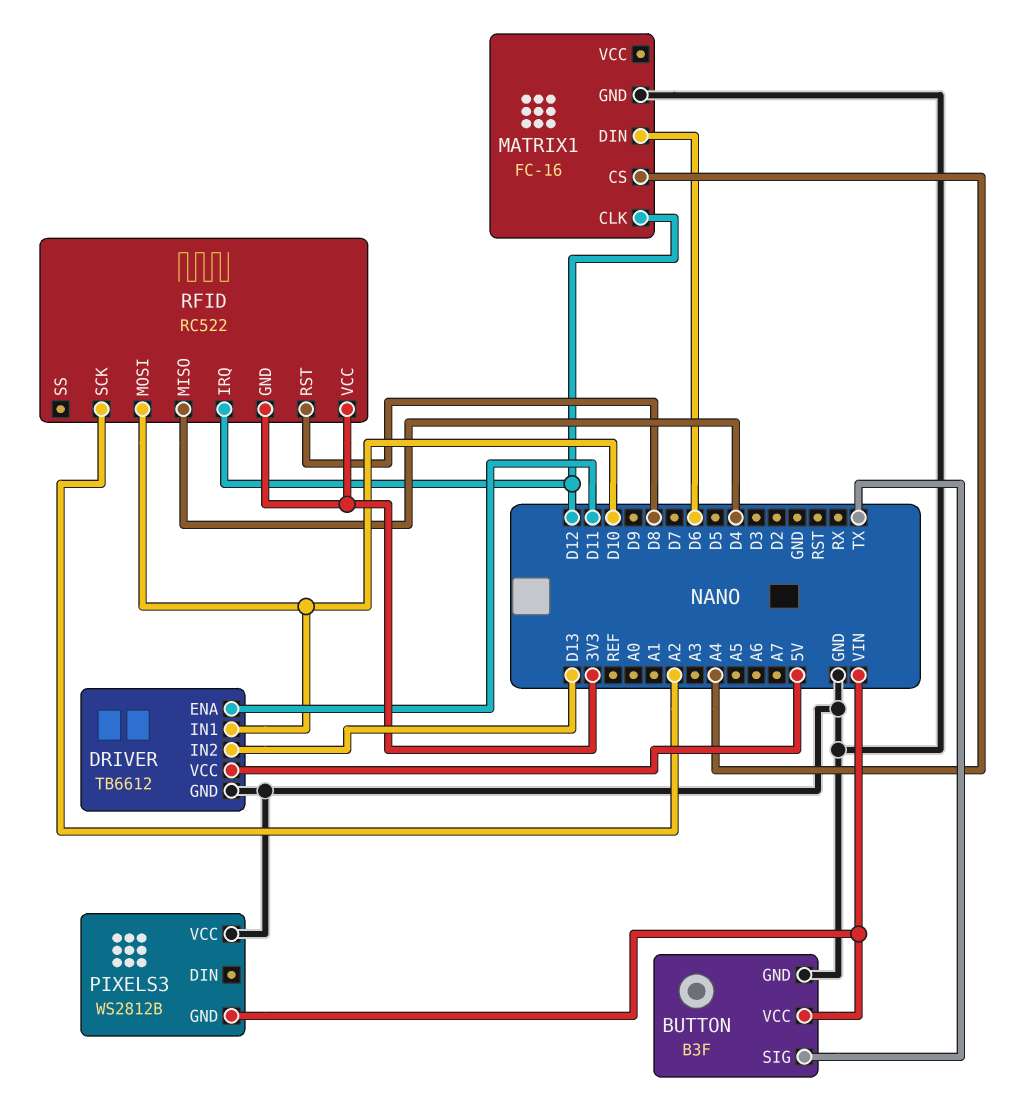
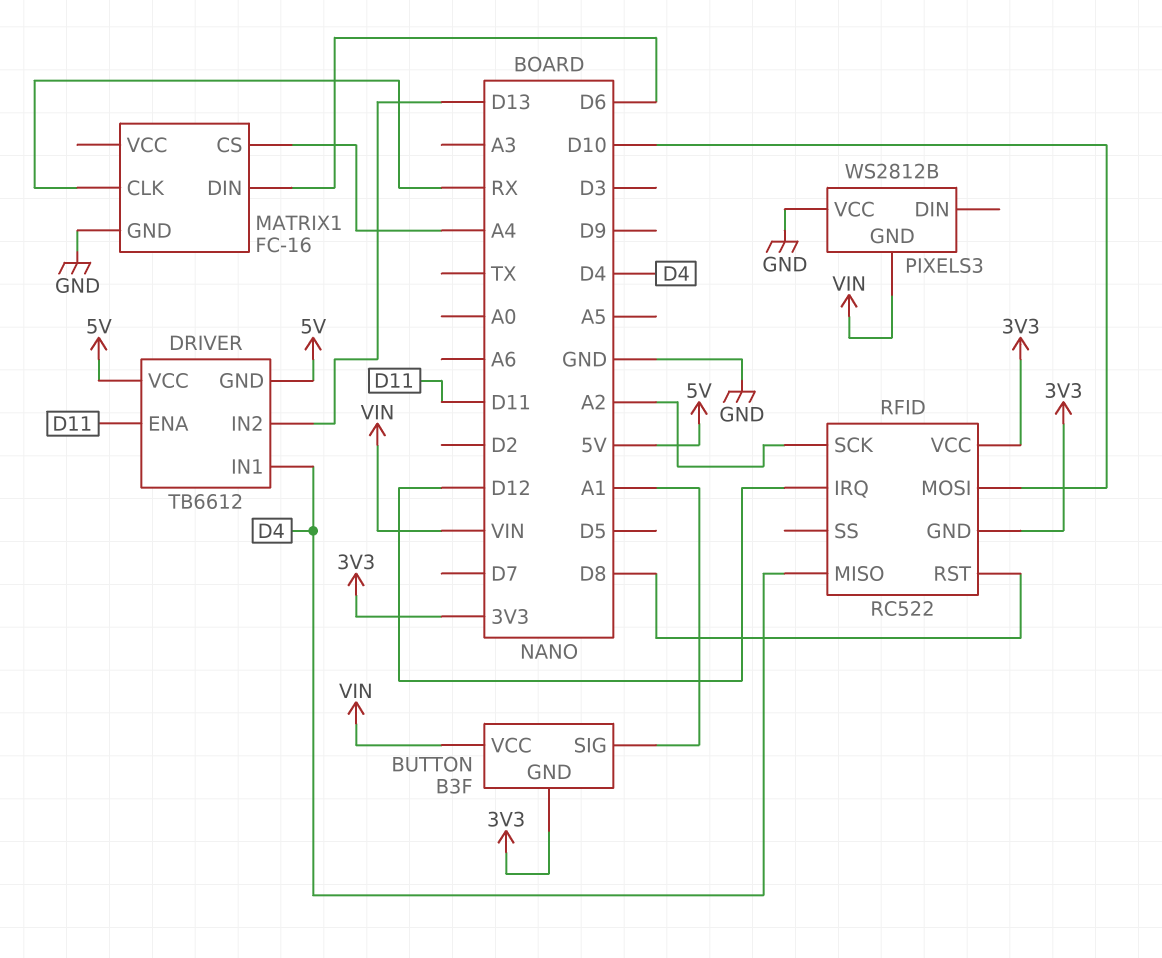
BUTTON pin GND: GND -> 3V3
BUTTON pin SIG: TX -> A1
DRIVER pin GND: GND -> 5V
DRIVER pin IN1: D10 -> D4
MATRIX1 pin CLK: D12 -> RX

